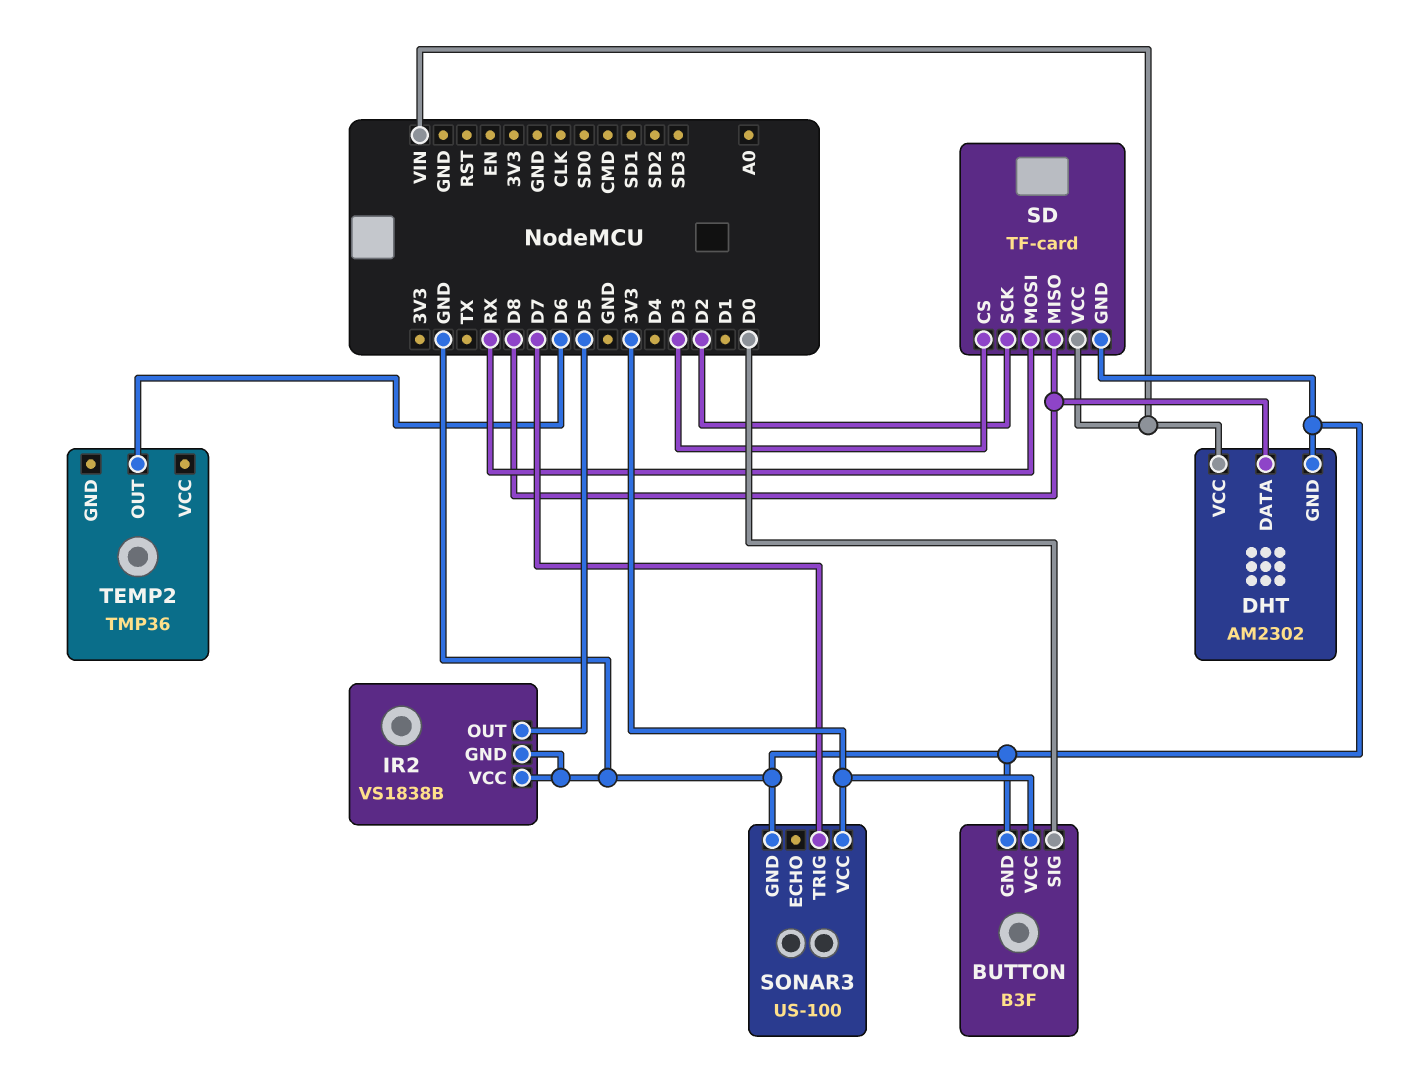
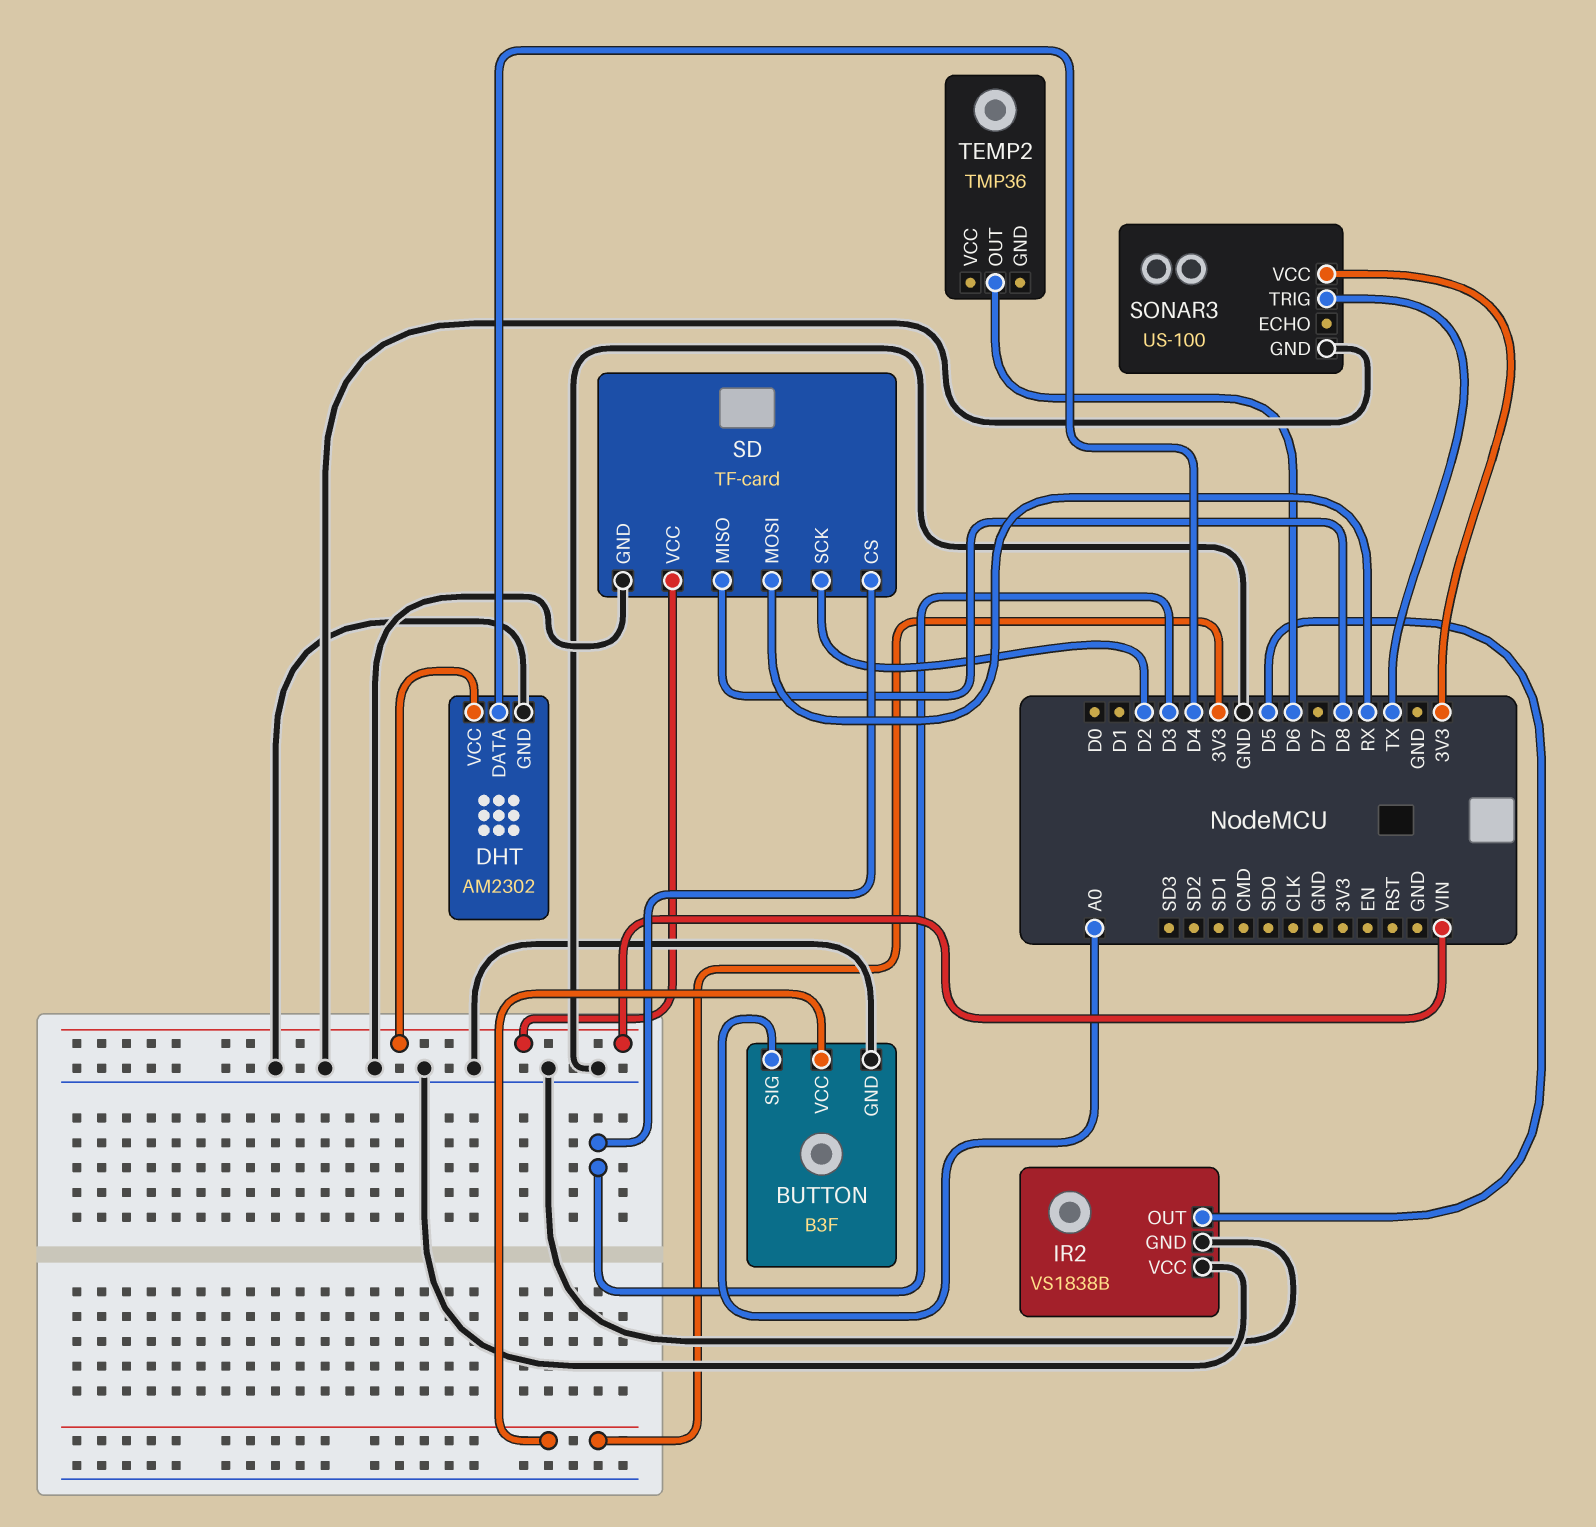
BUTTON pin SIG: D0 -> A0
DHT pin DATA: D8 -> D4
SONAR3 pin TRIG: D7 -> TX

